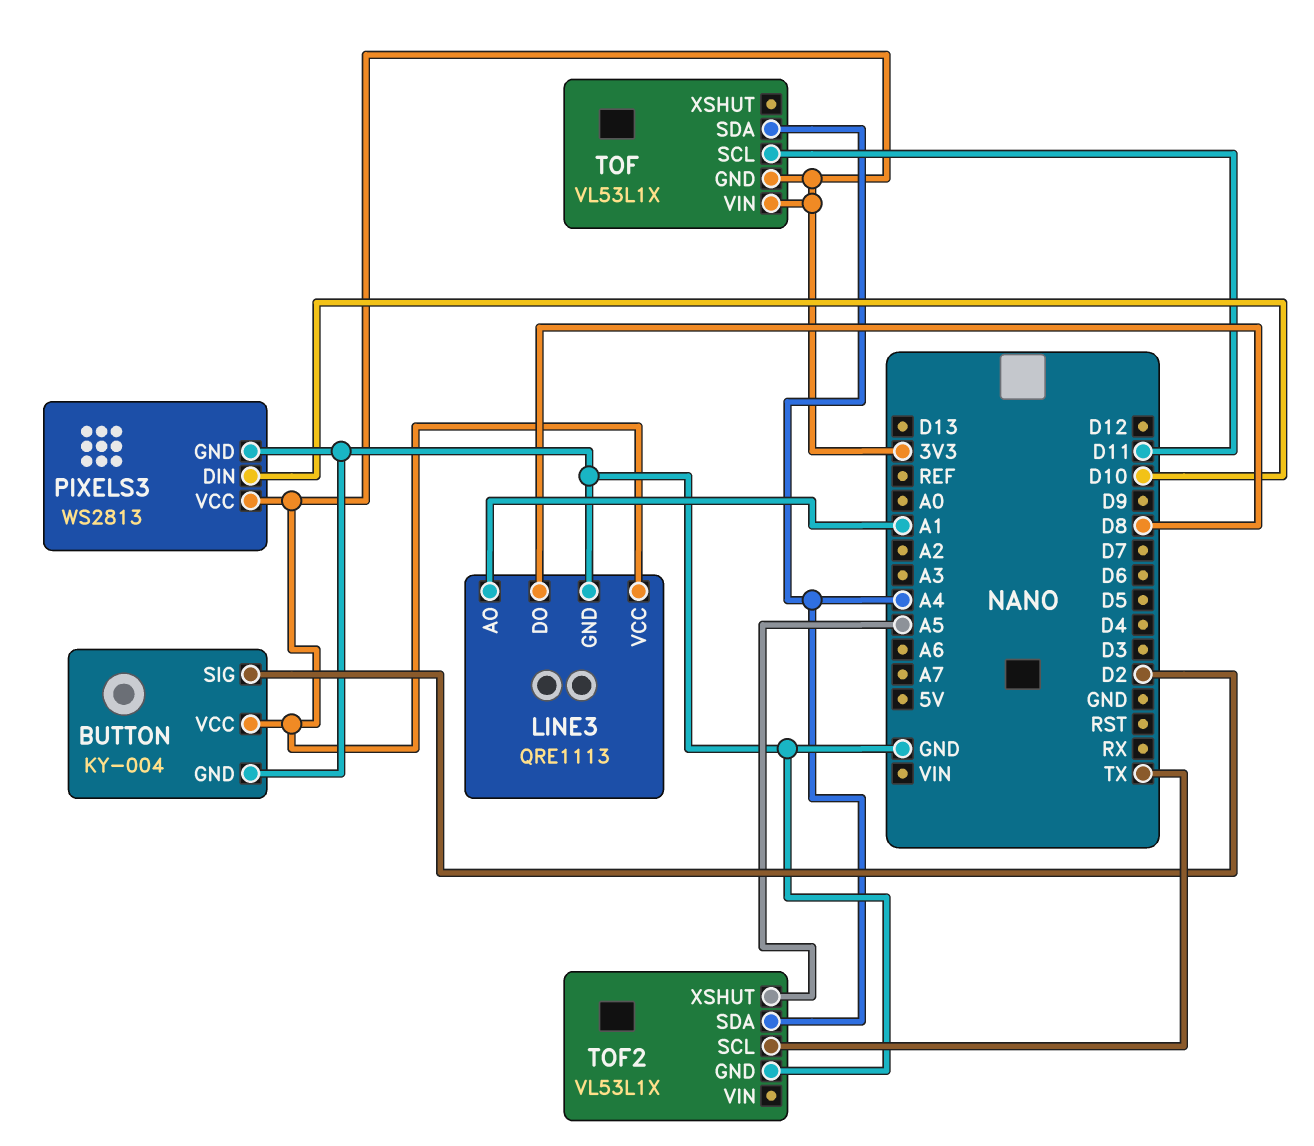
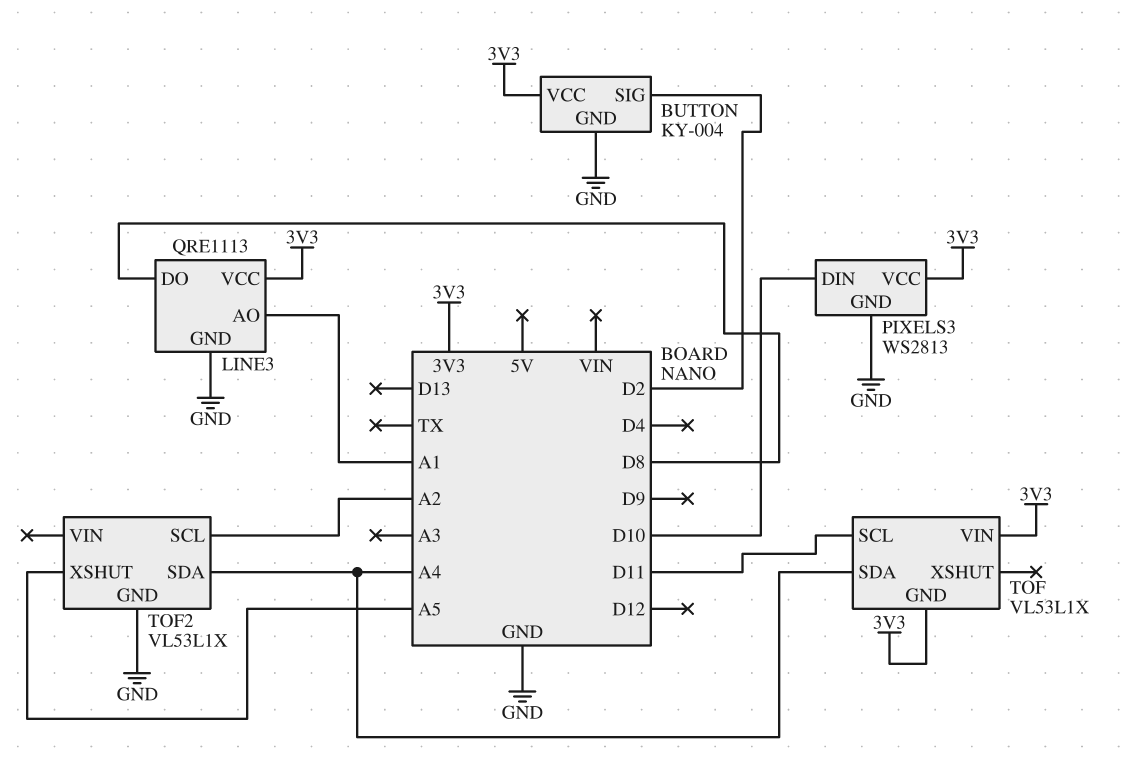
TOF2 pin SCL: TX -> A2

